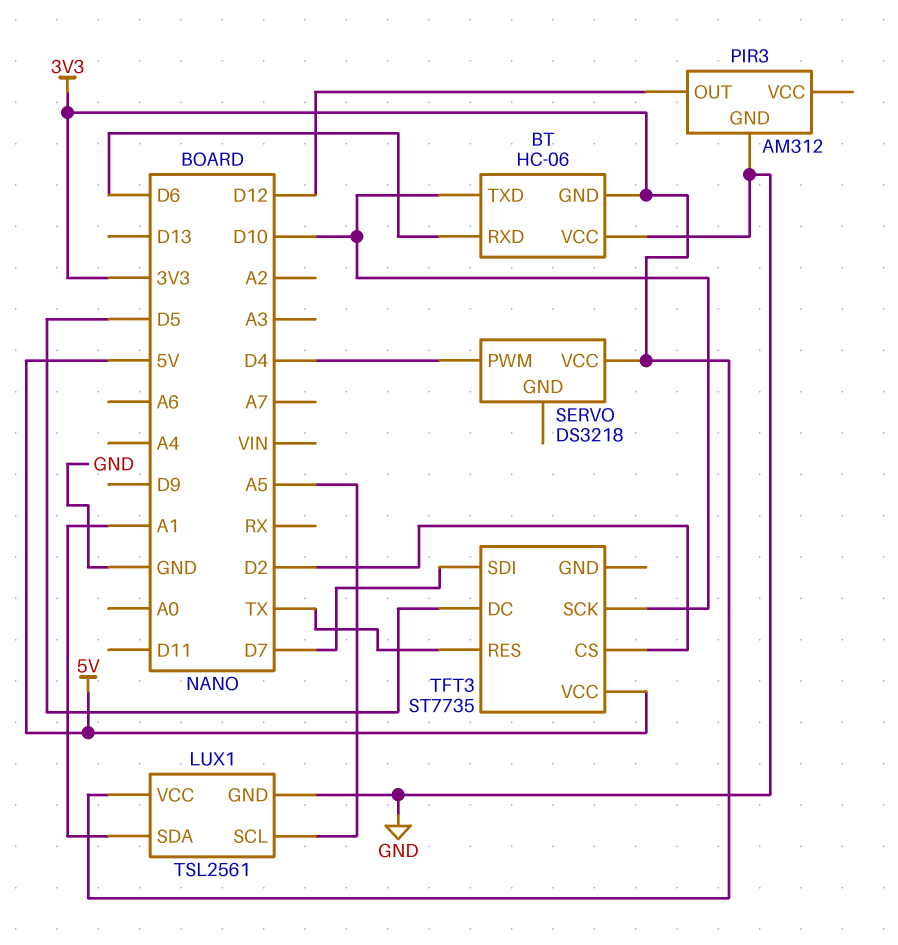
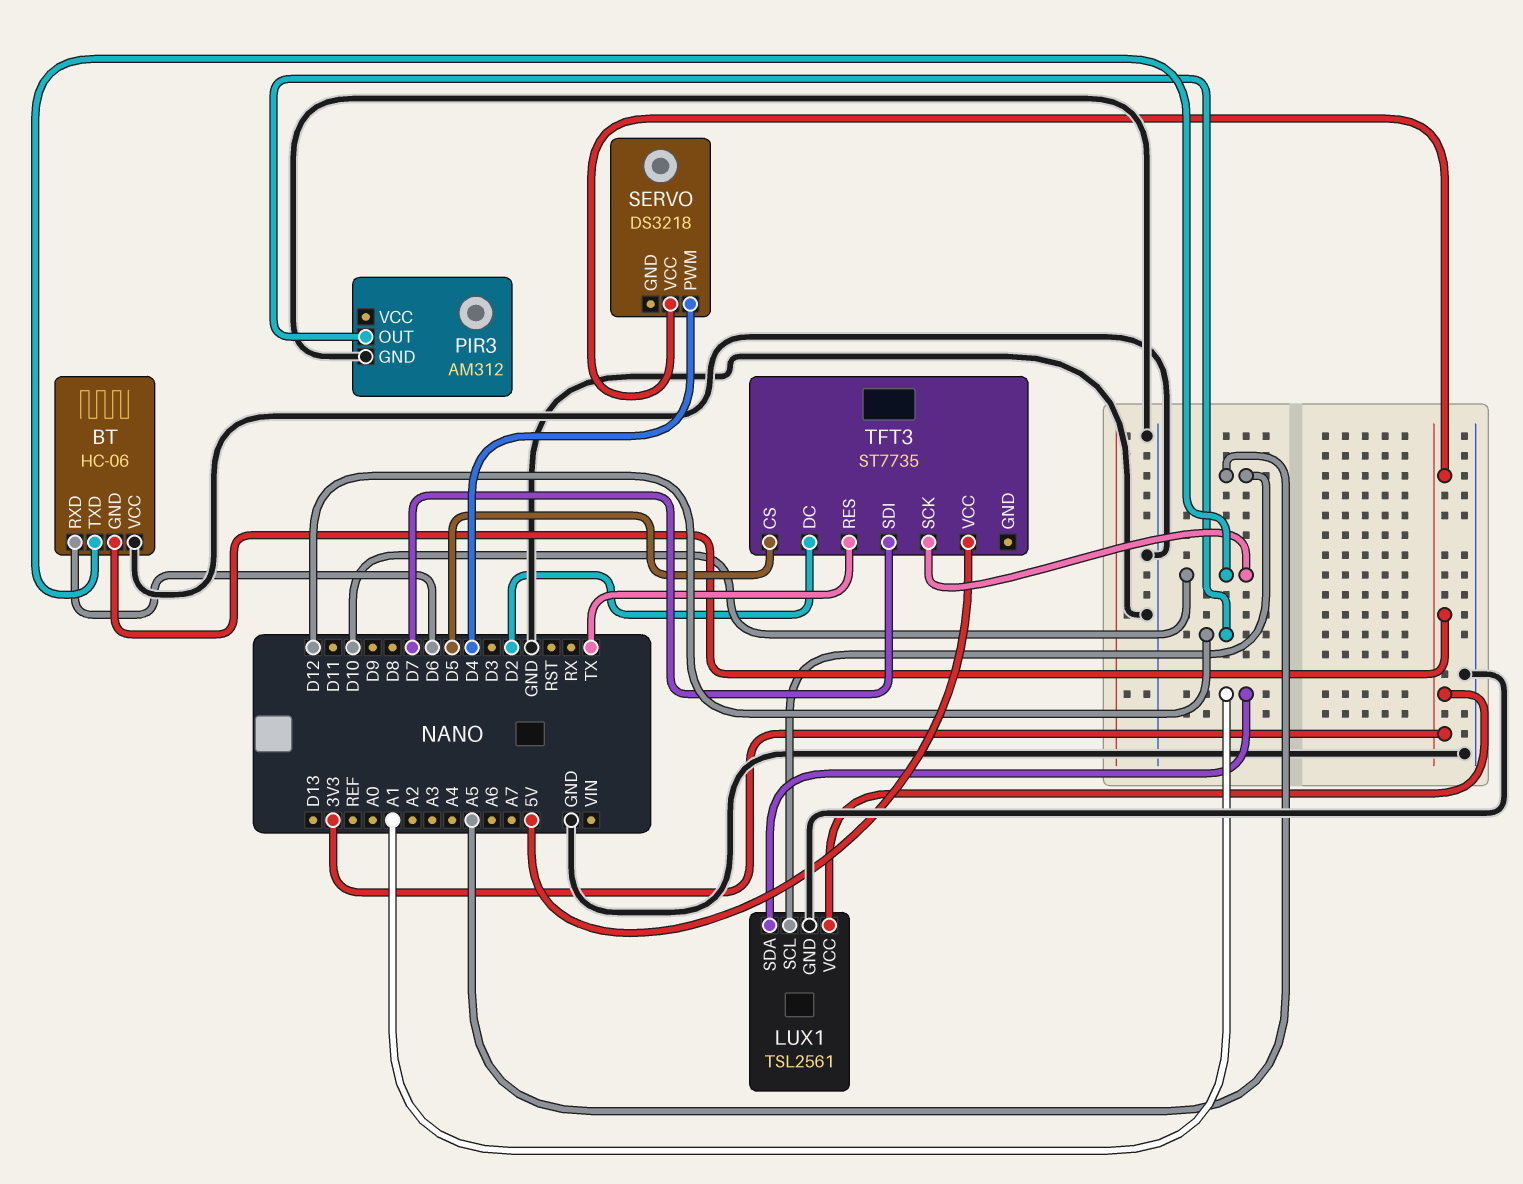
TFT3 pin CS: D2 -> D5
TFT3 pin DC: D5 -> D2

